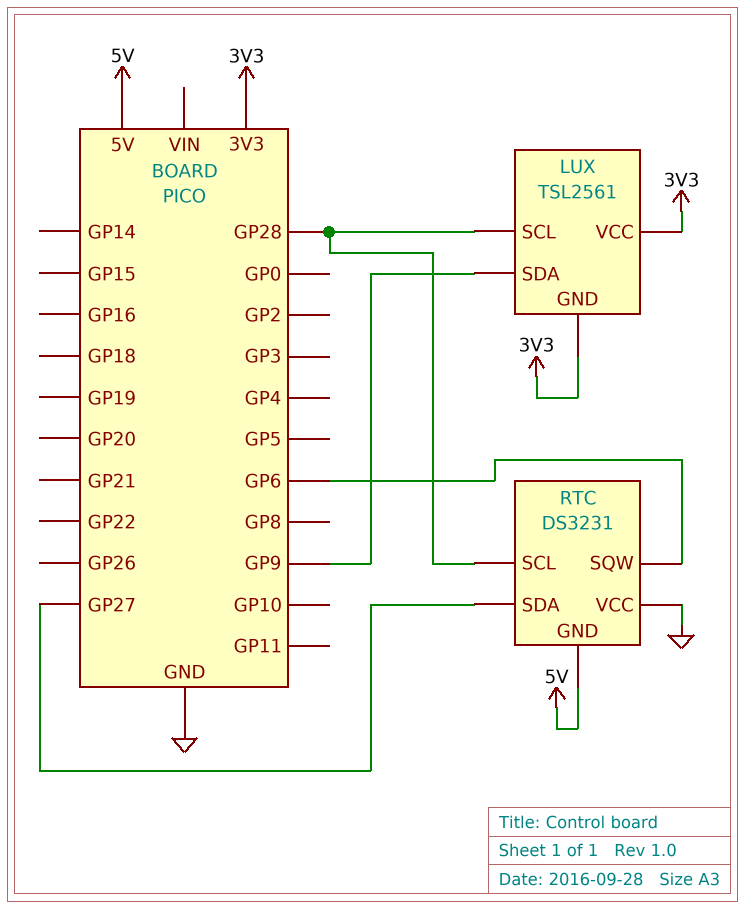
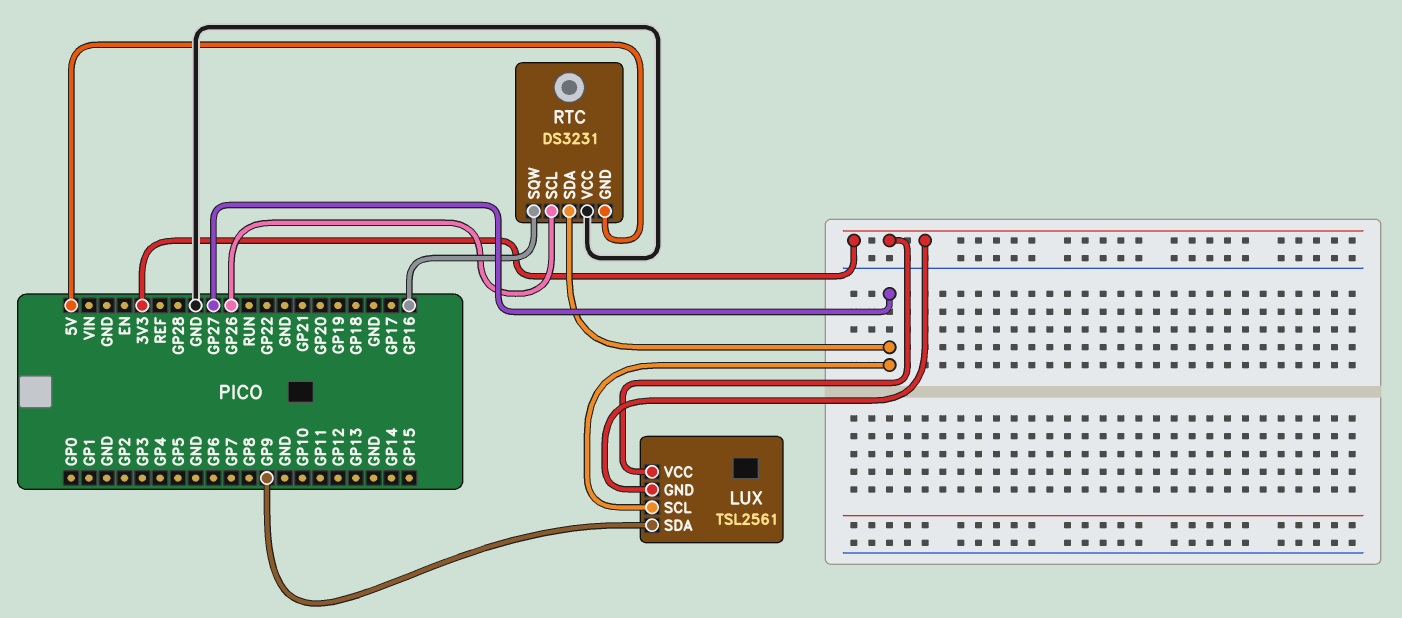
LUX pin SCL: GP28 -> GP27
RTC pin SCL: GP28 -> GP26
RTC pin SQW: GP6 -> GP16

